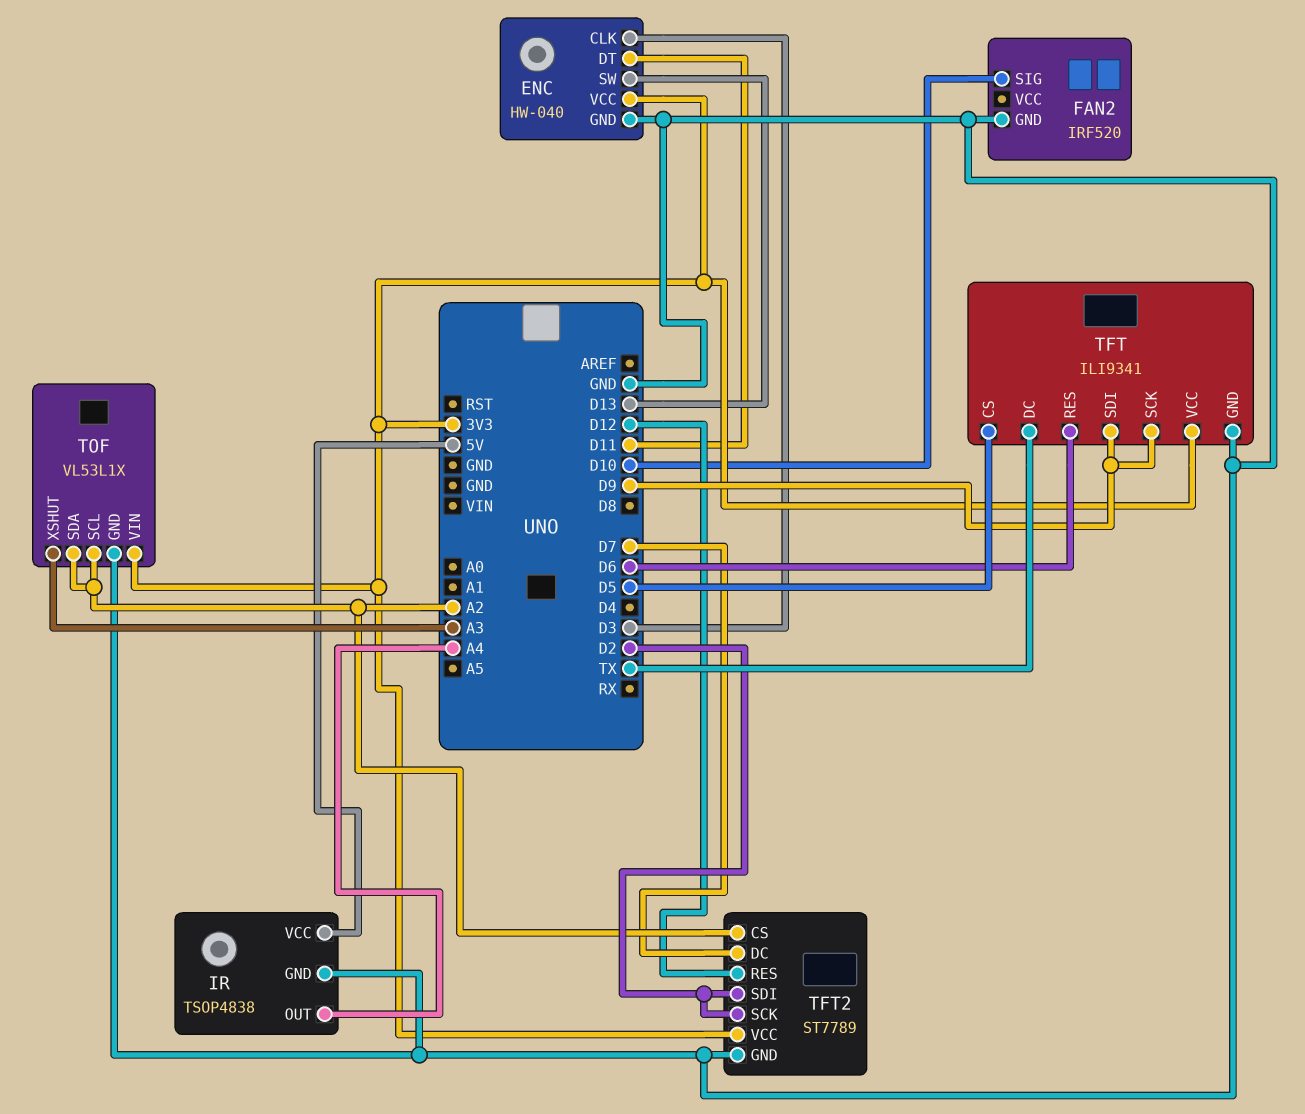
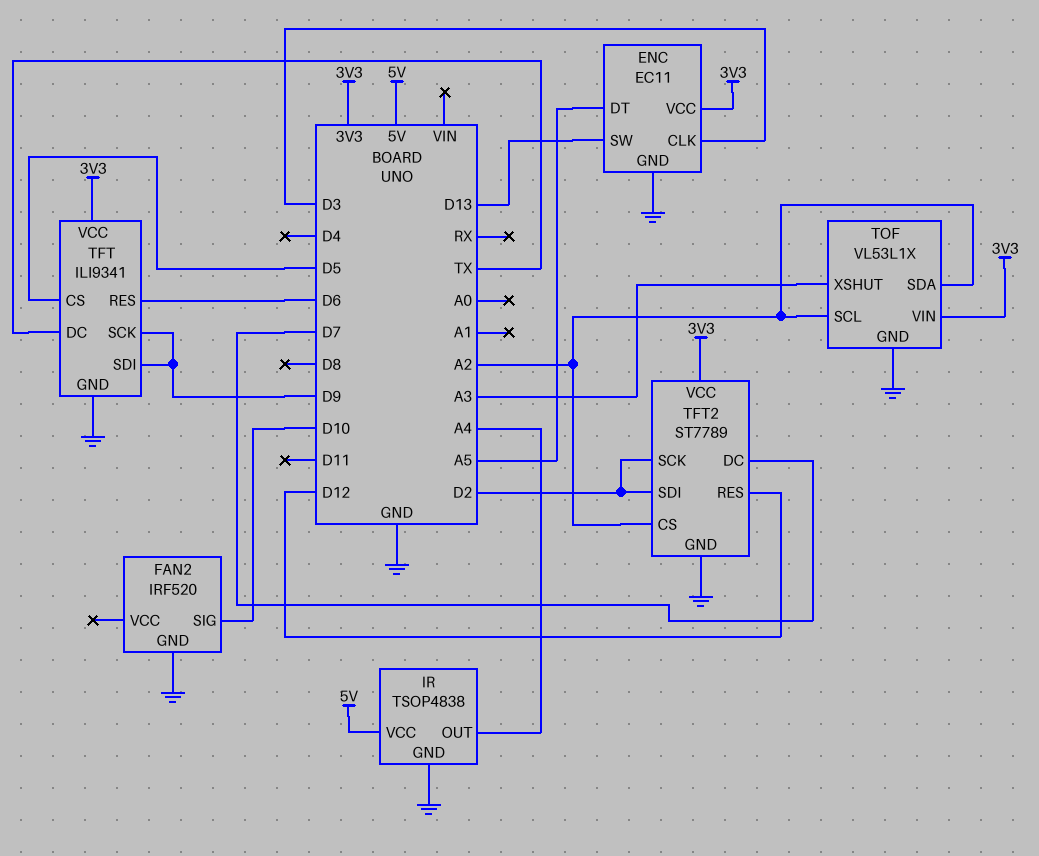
ENC: HW-040 -> EC11
ENC pin DT: D11 -> A5

